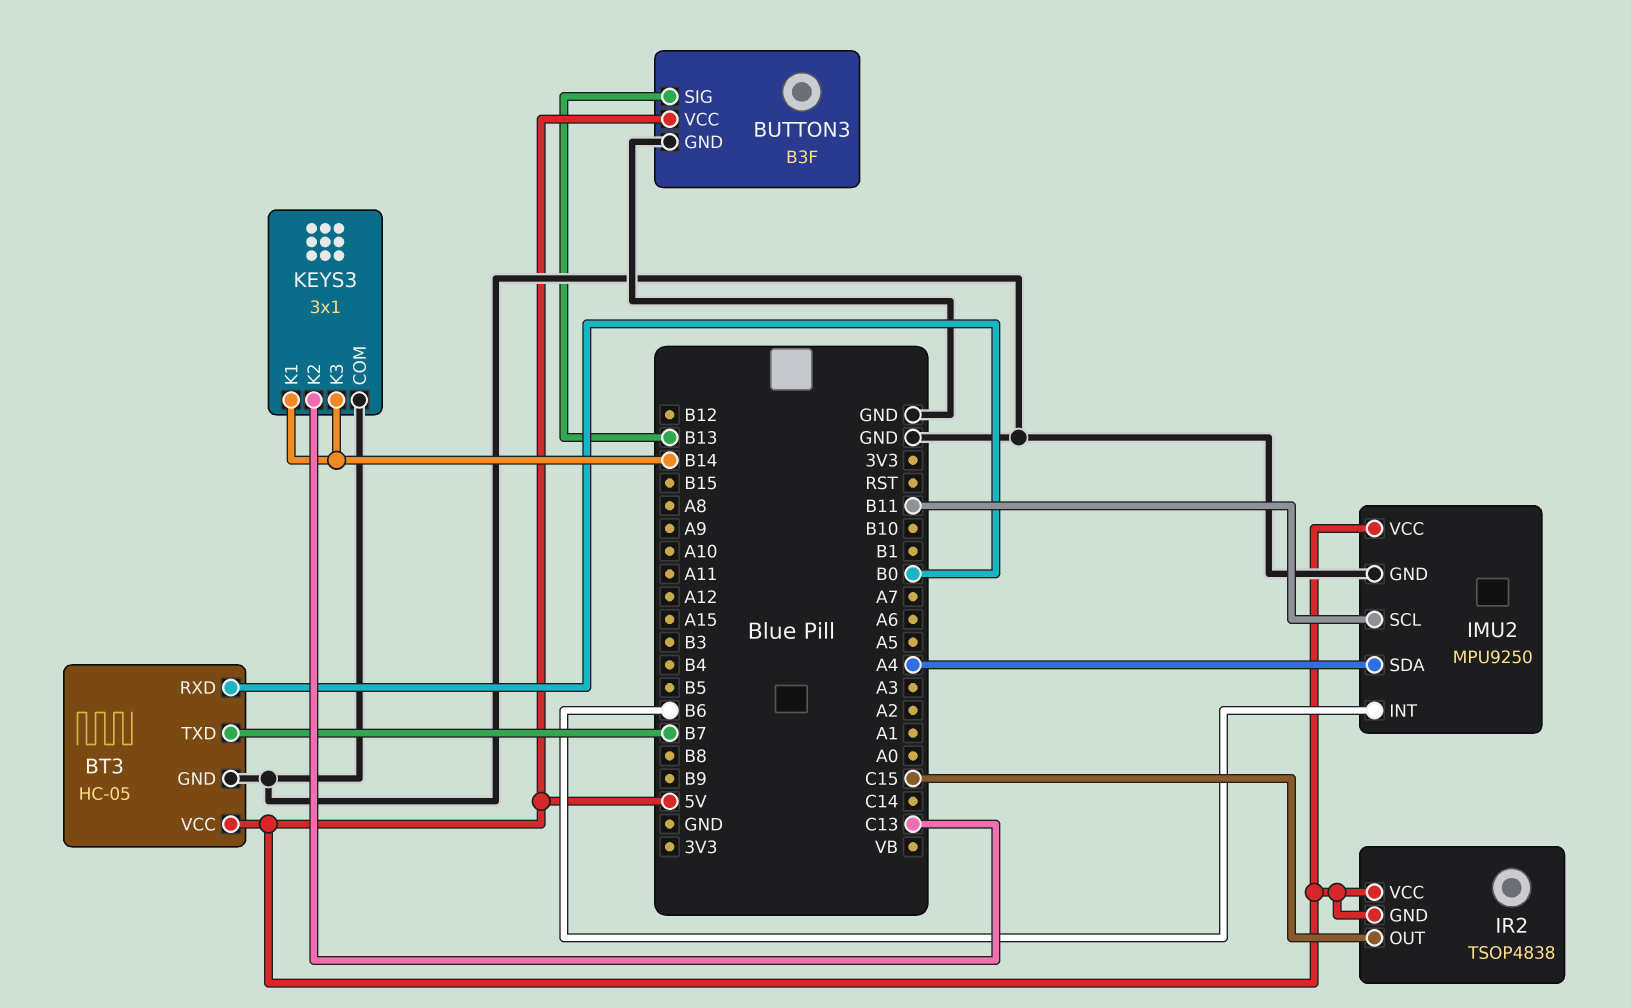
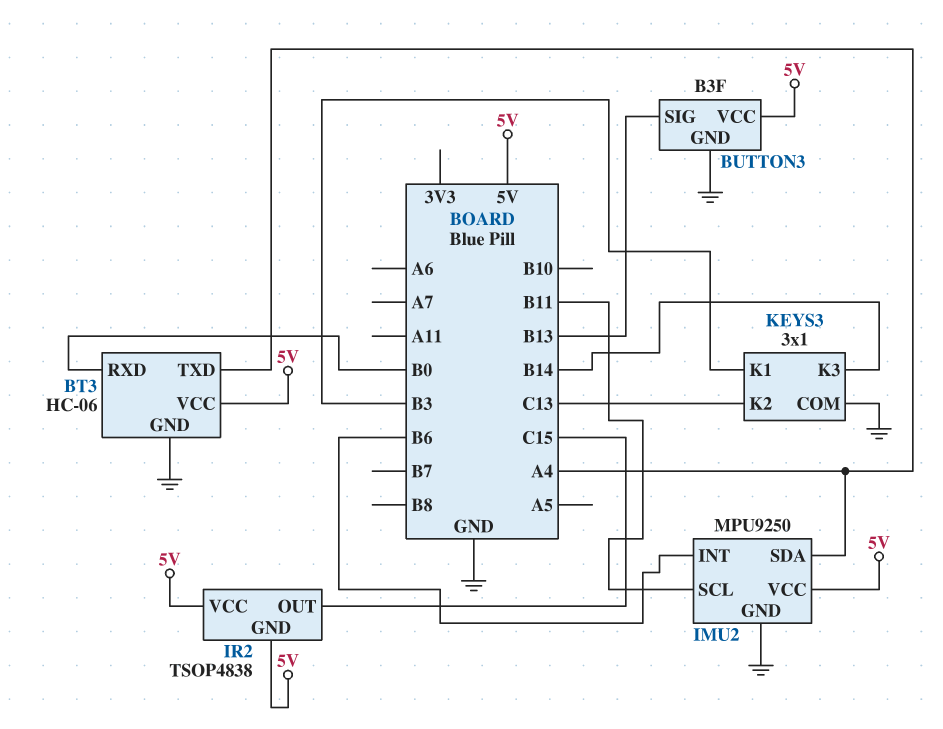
BT3: HC-05 -> HC-06
BT3 pin TXD: B7 -> A4
KEYS3 pin K1: B14 -> B3

